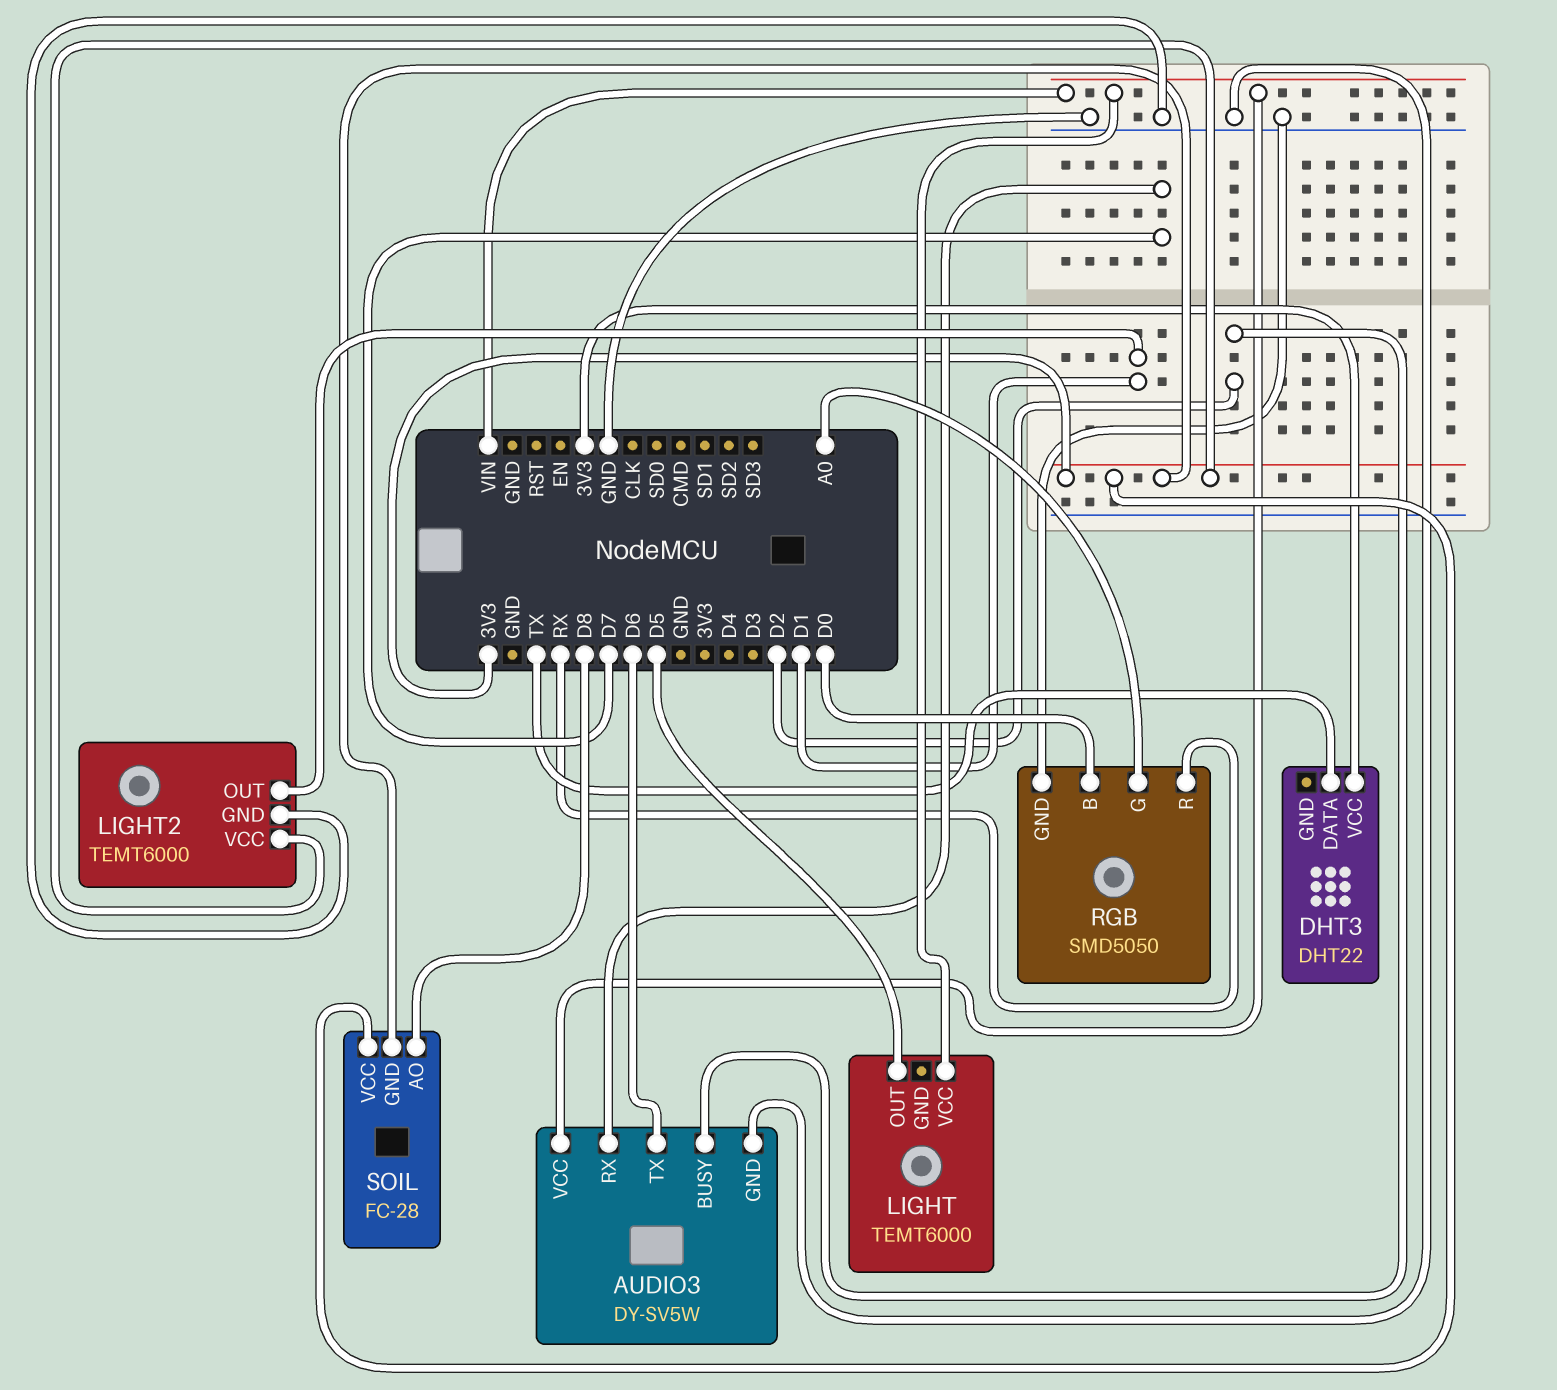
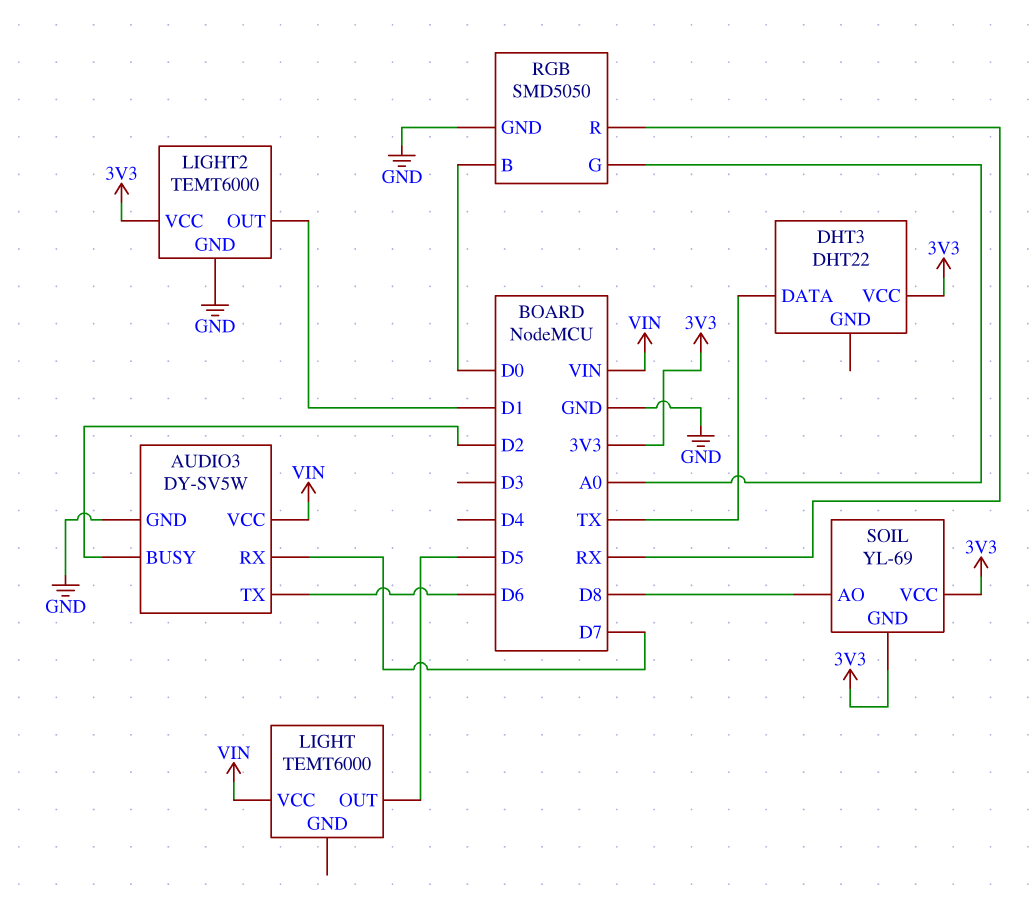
SOIL: FC-28 -> YL-69

